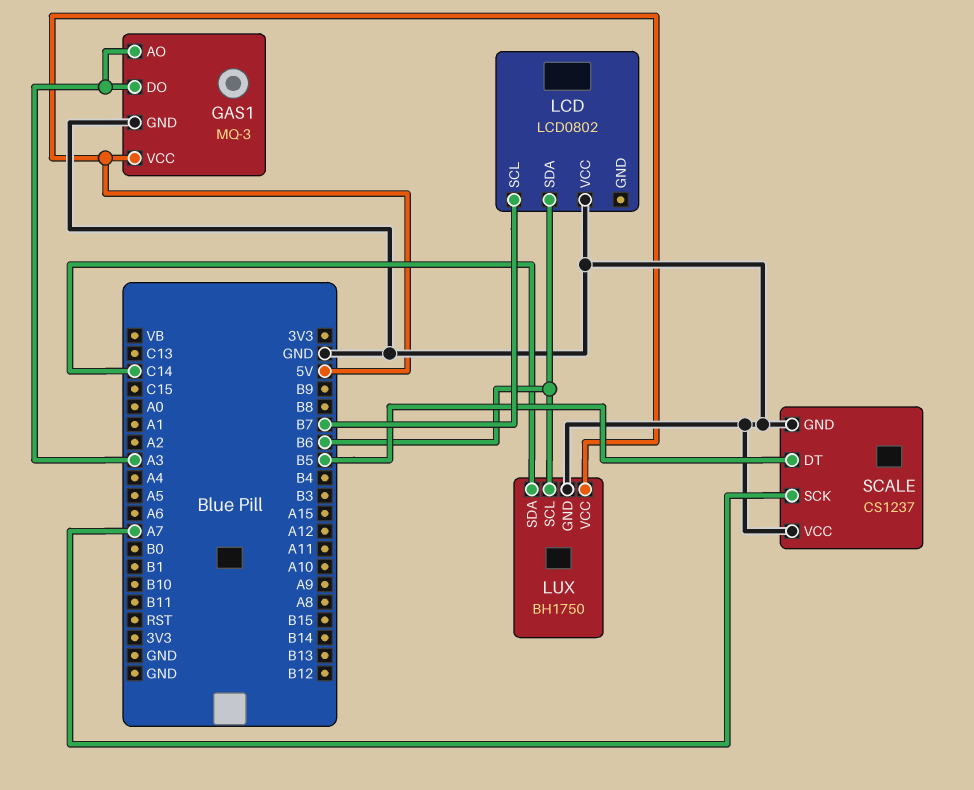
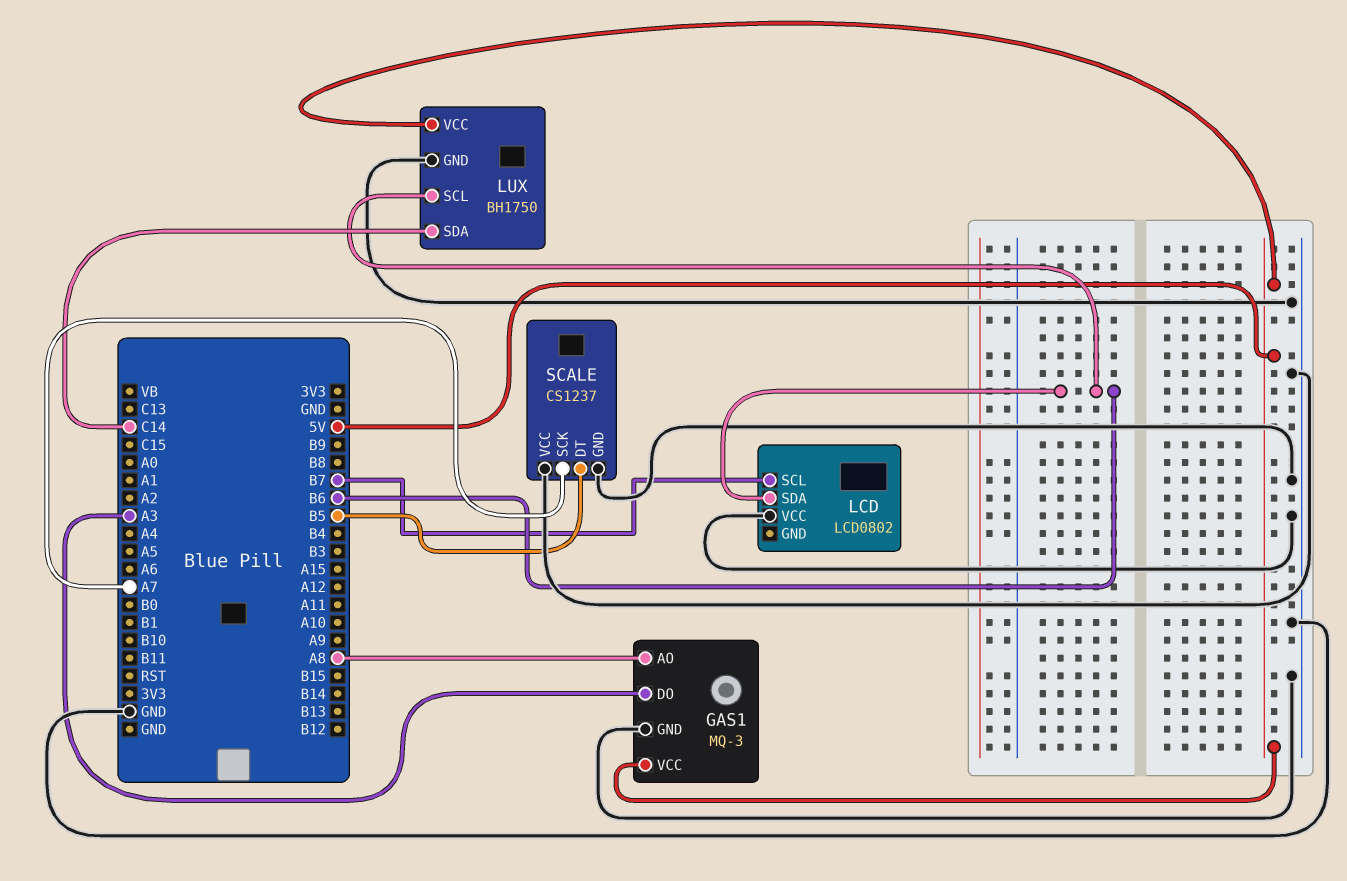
GAS1 pin AO: A3 -> A8

